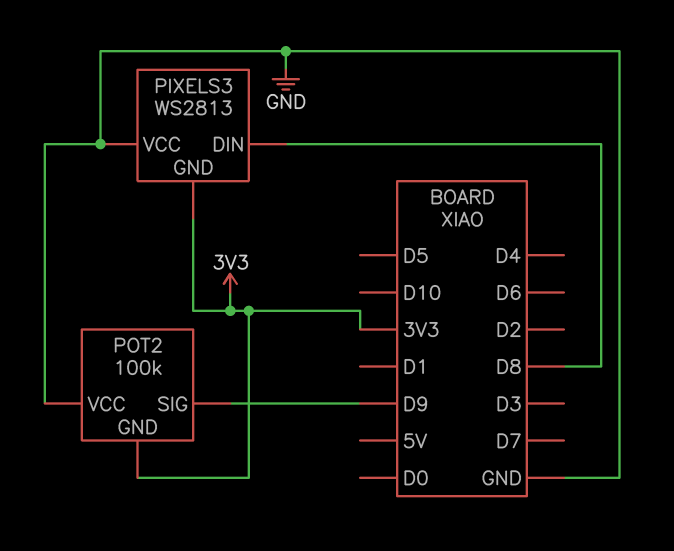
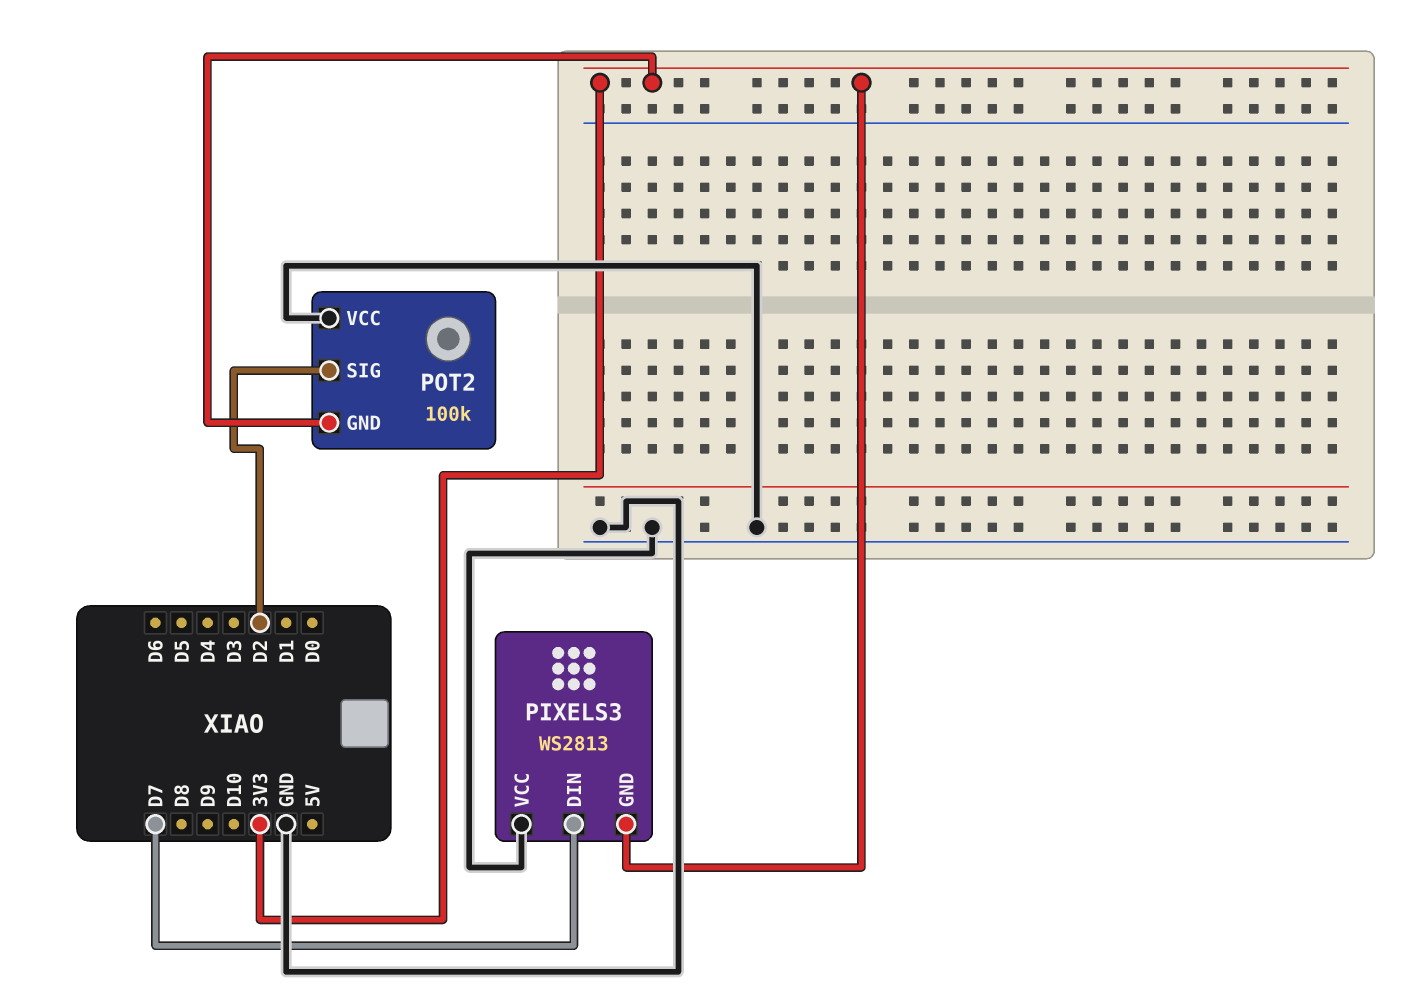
PIXELS3 pin DIN: D8 -> D7
POT2 pin SIG: D9 -> D2

